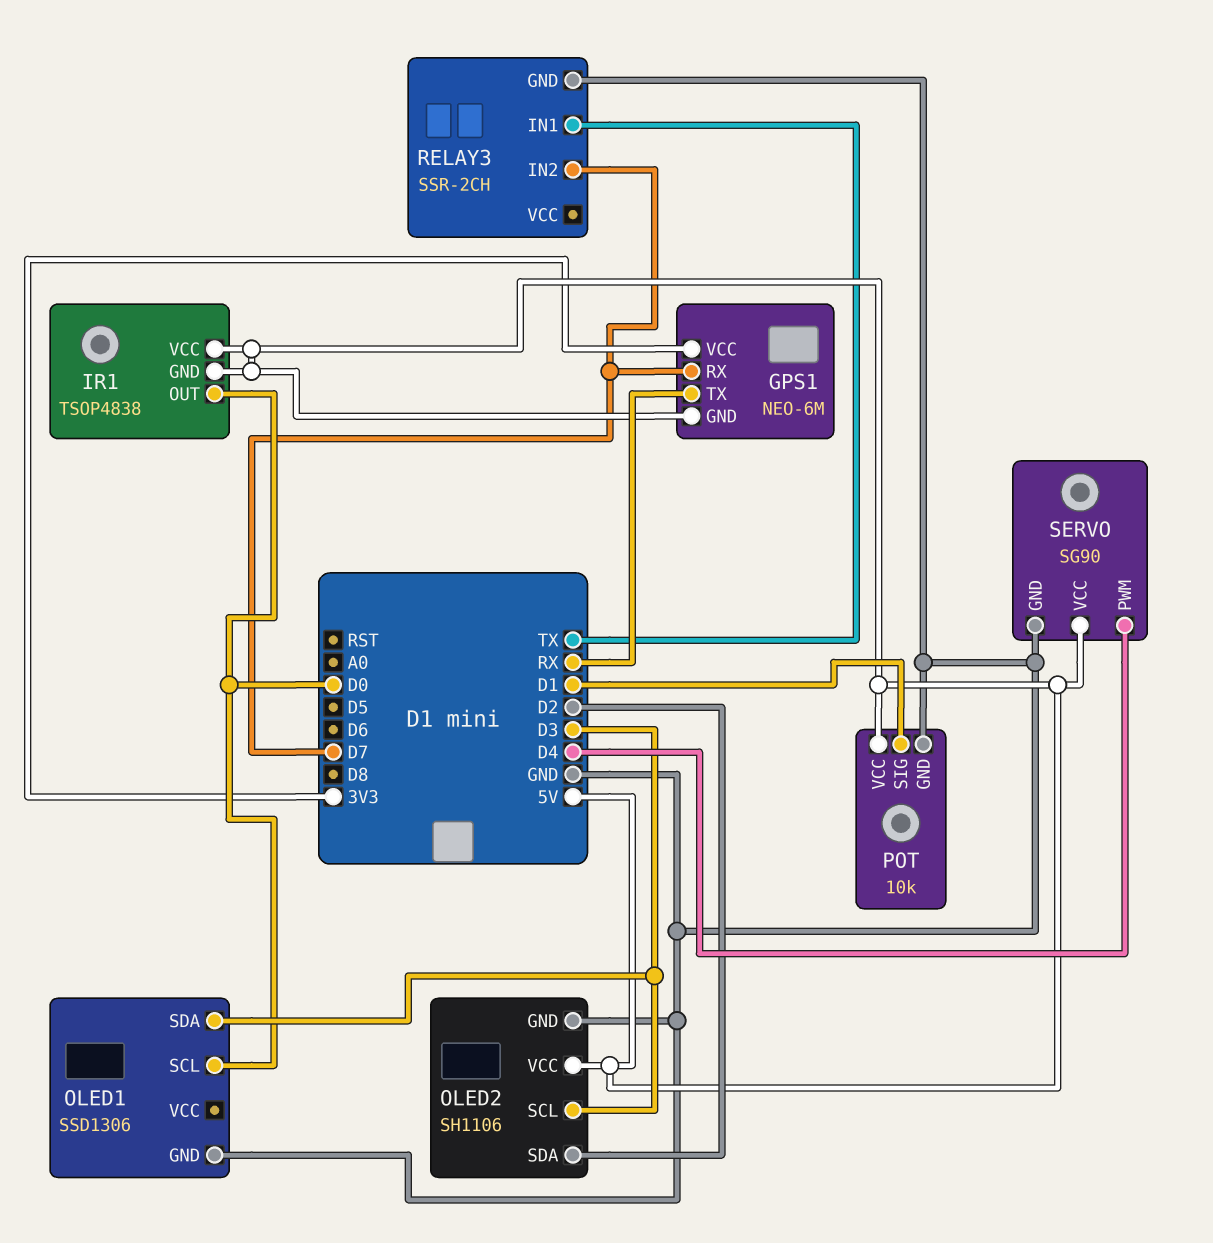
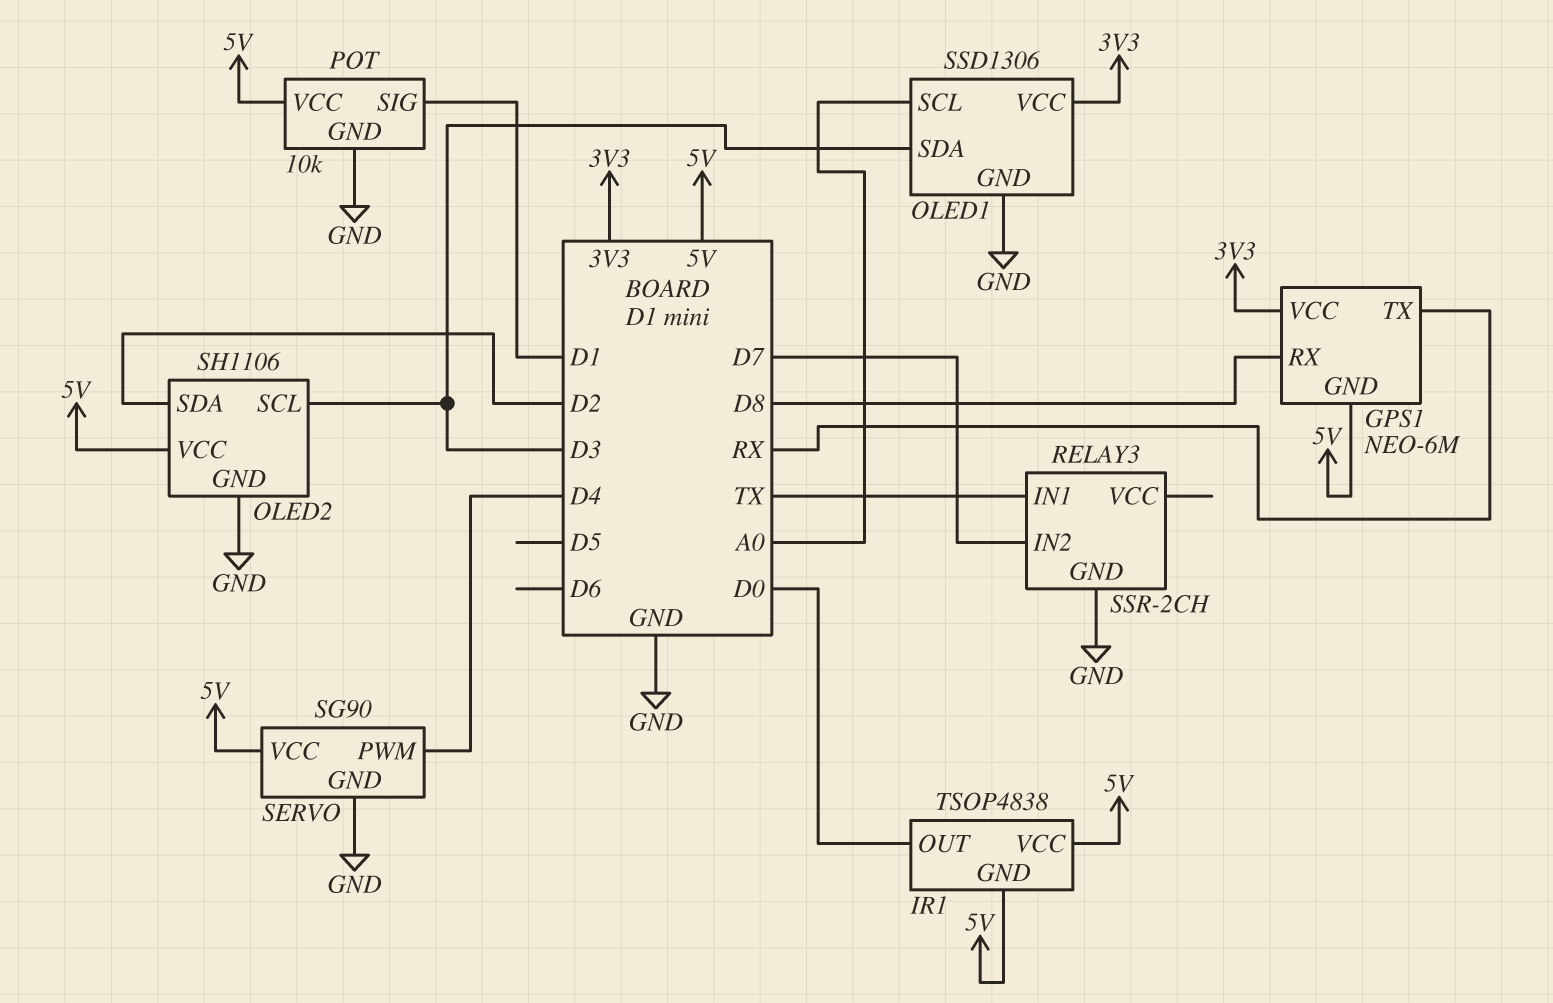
GPS1 pin RX: D7 -> D8
OLED1 pin SCL: D0 -> A0
OLED1 pin VCC: none -> 3V3

